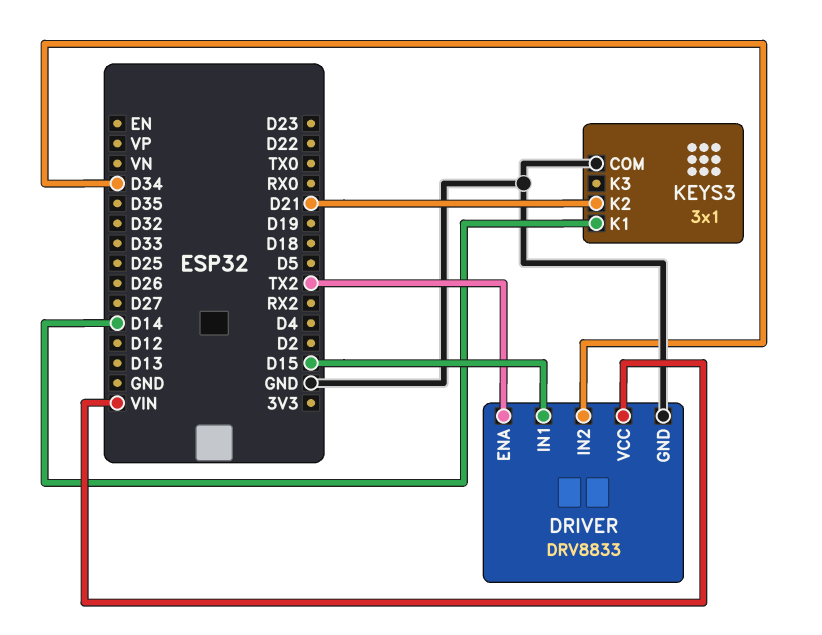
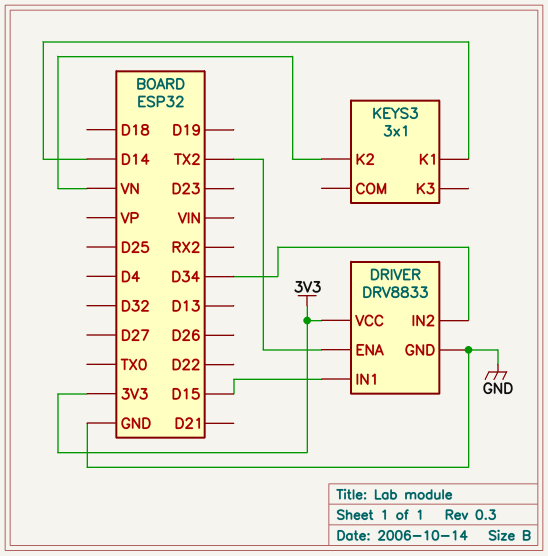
DRIVER pin VCC: VIN -> 3V3
KEYS3 pin COM: GND -> none
KEYS3 pin K2: D21 -> VN

